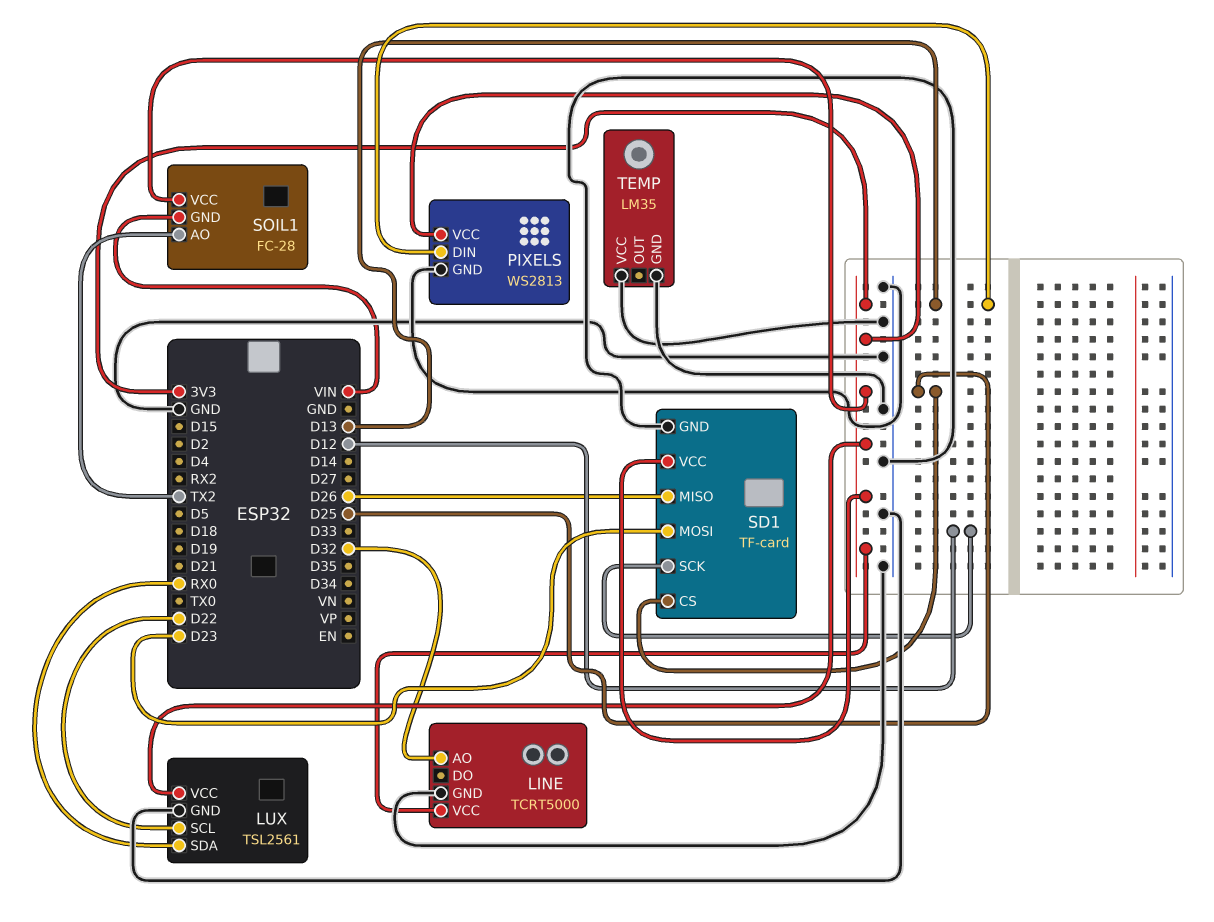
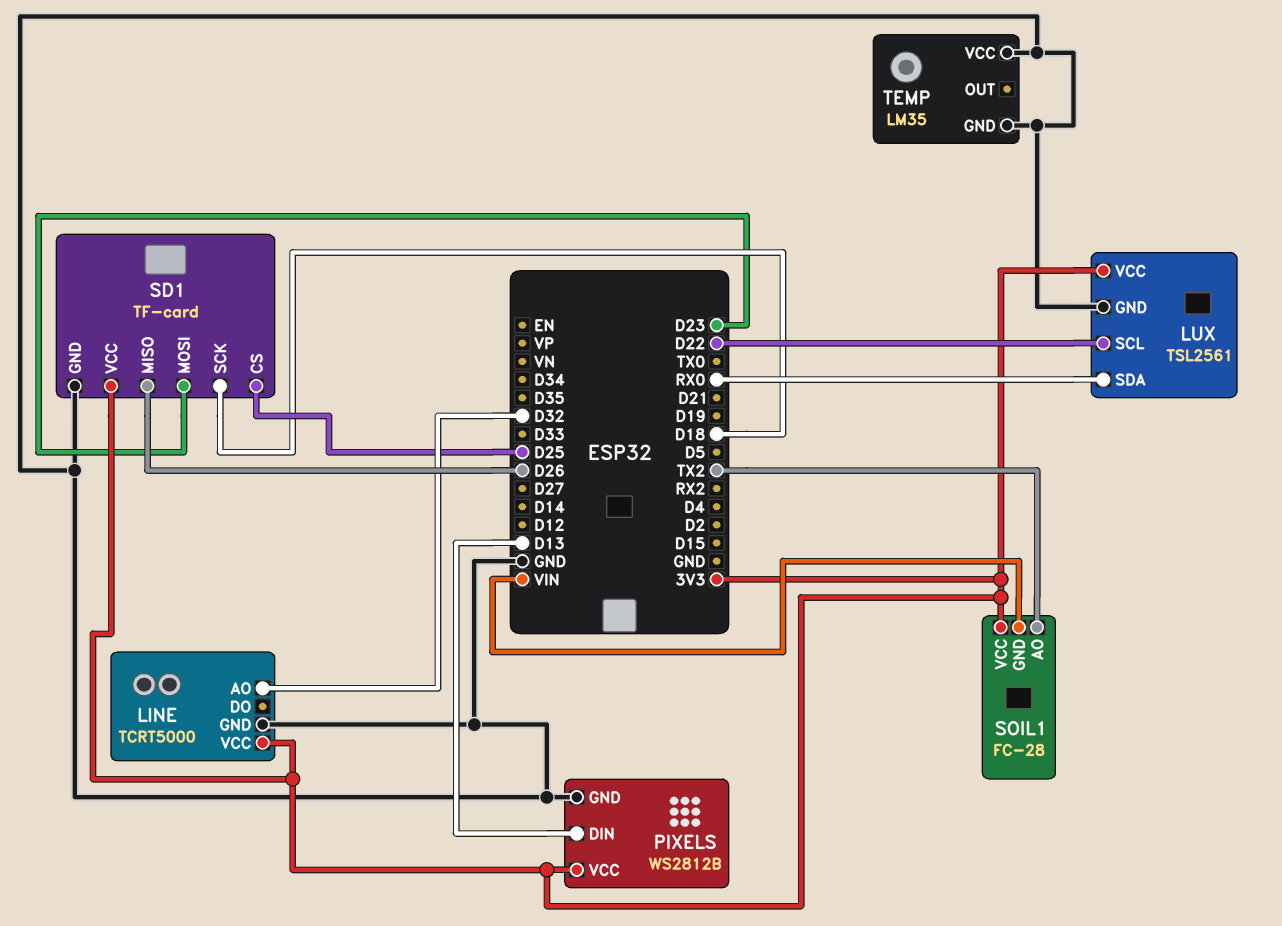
PIXELS: WS2813 -> WS2812B
SD1 pin SCK: D12 -> D18

